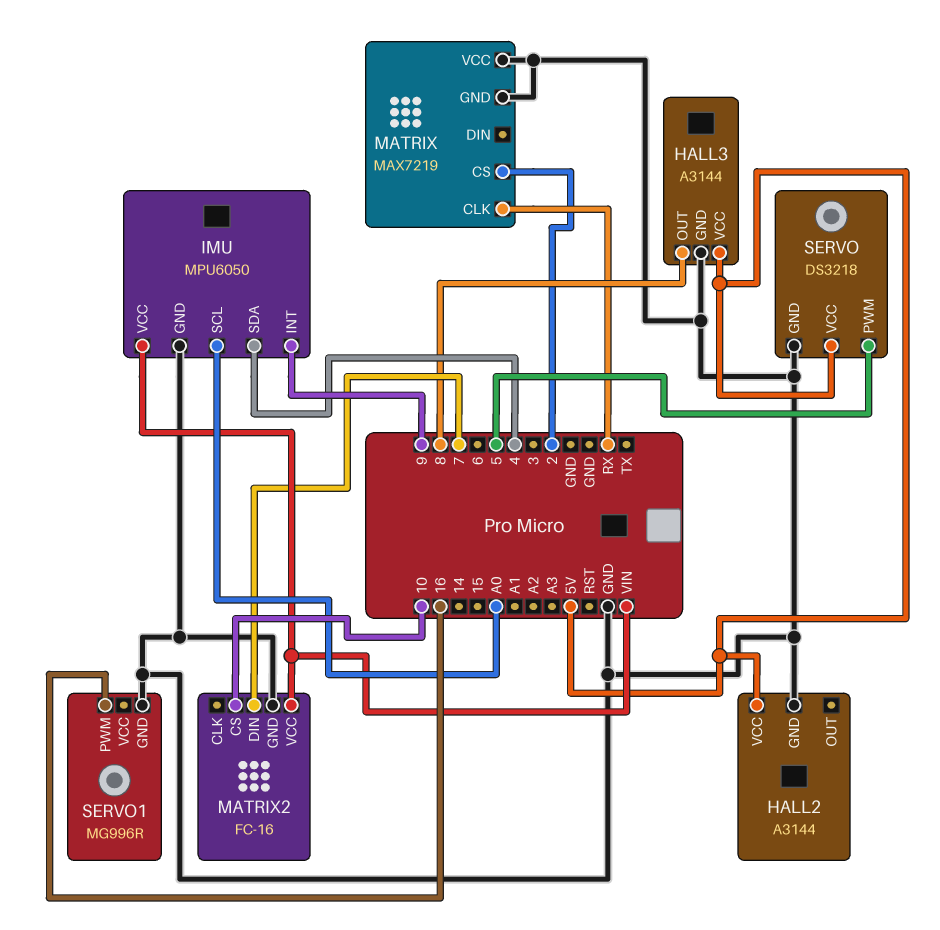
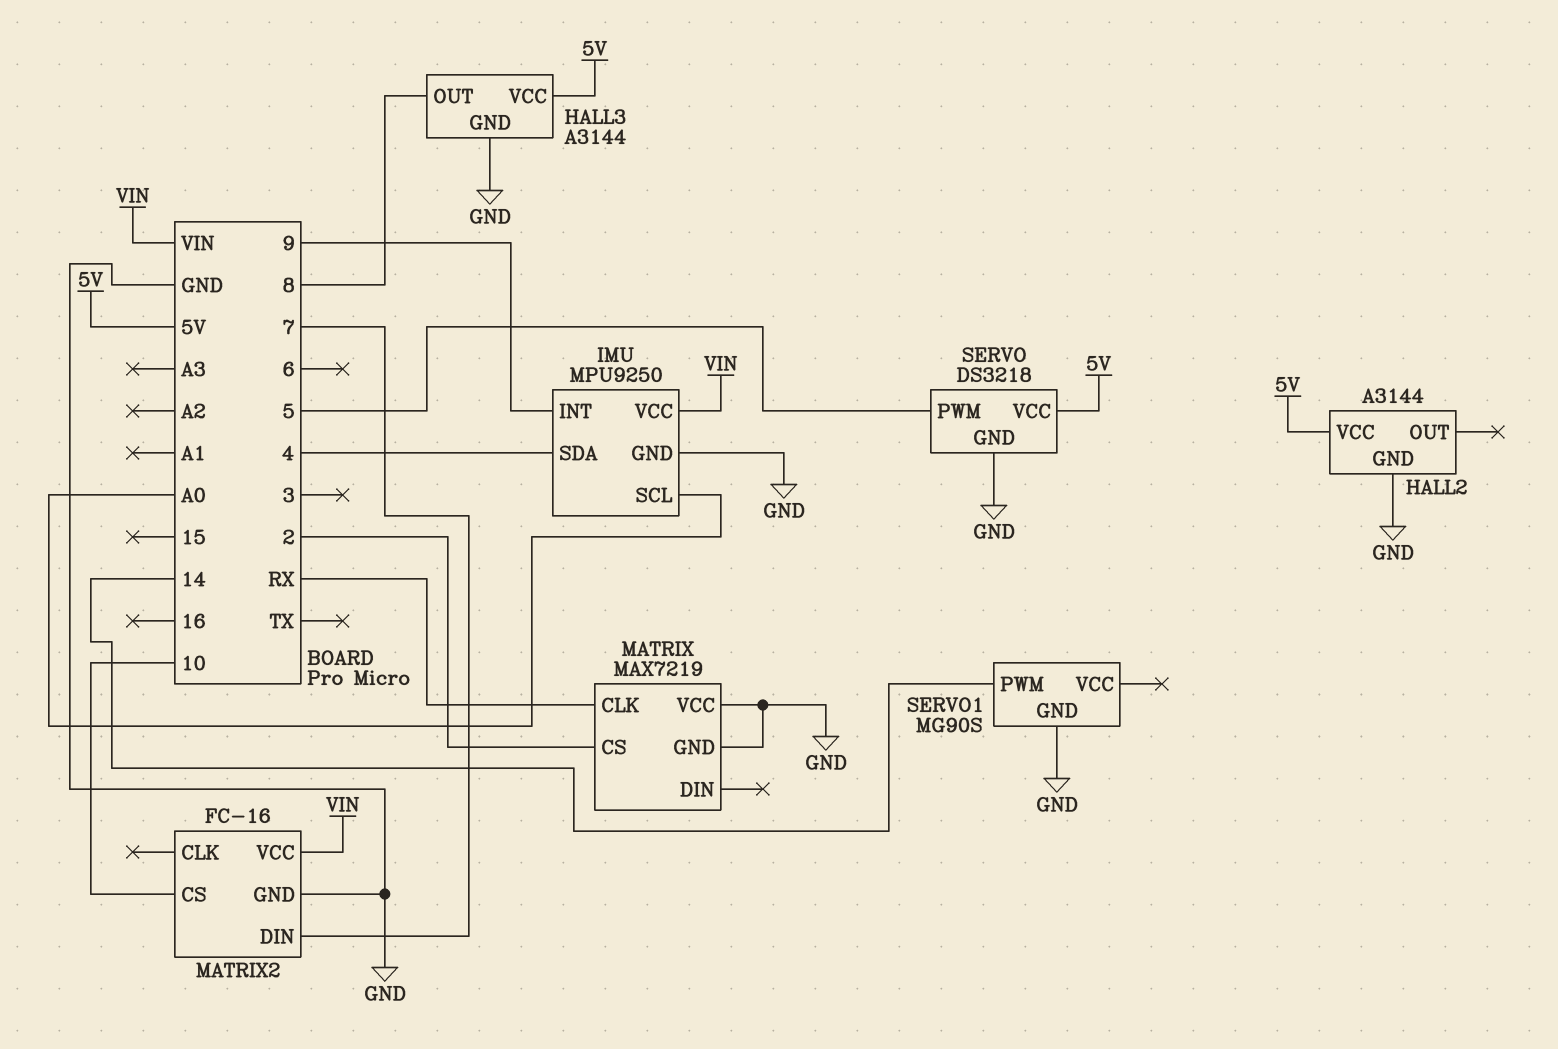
IMU: MPU6050 -> MPU9250
SERVO1: MG996R -> MG90S
SERVO1 pin PWM: 16 -> 14

